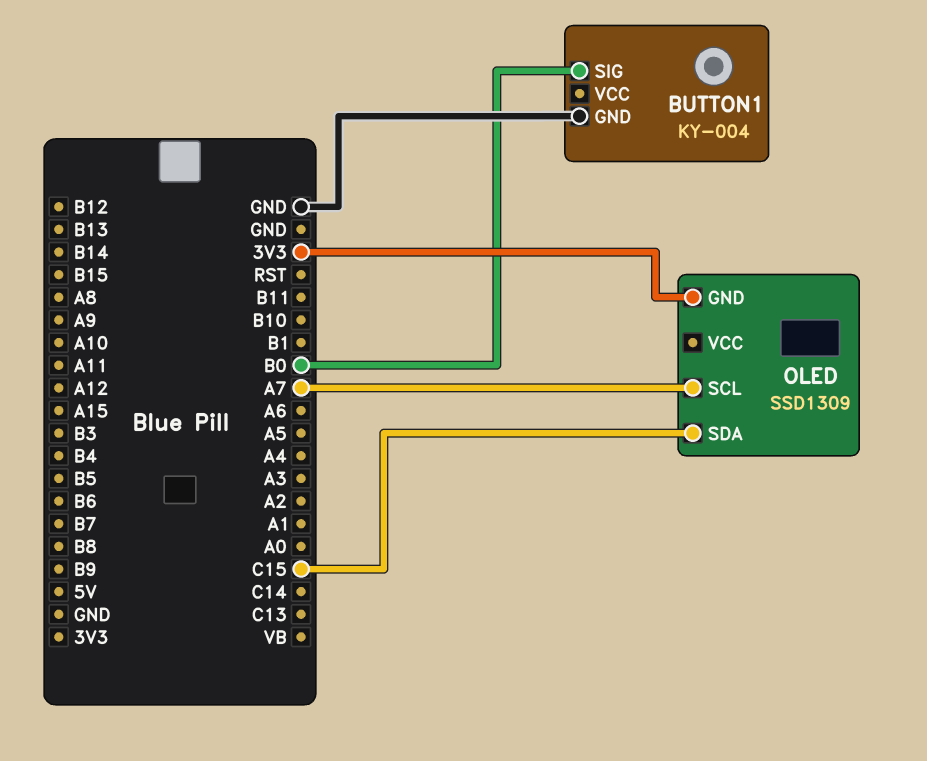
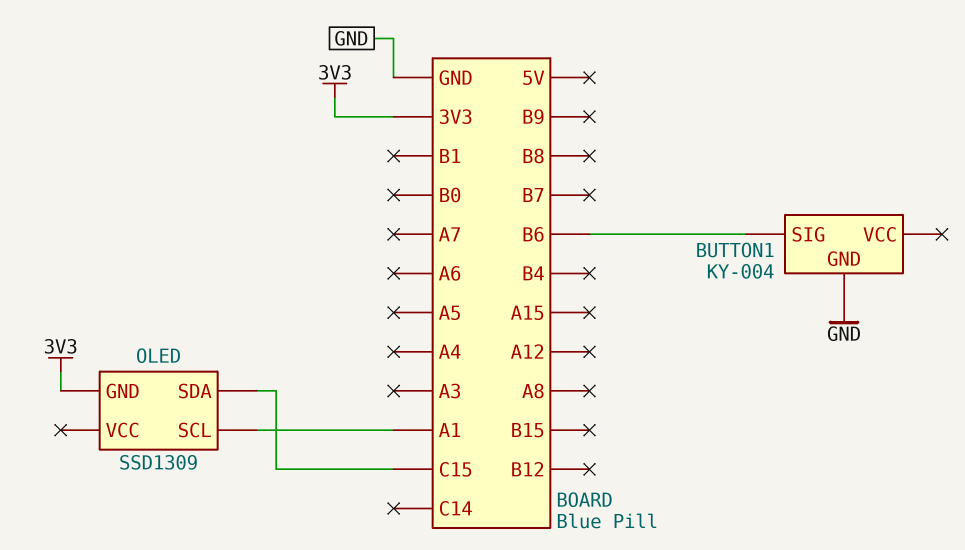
BUTTON1 pin SIG: B0 -> B6
OLED pin SCL: A7 -> A1

